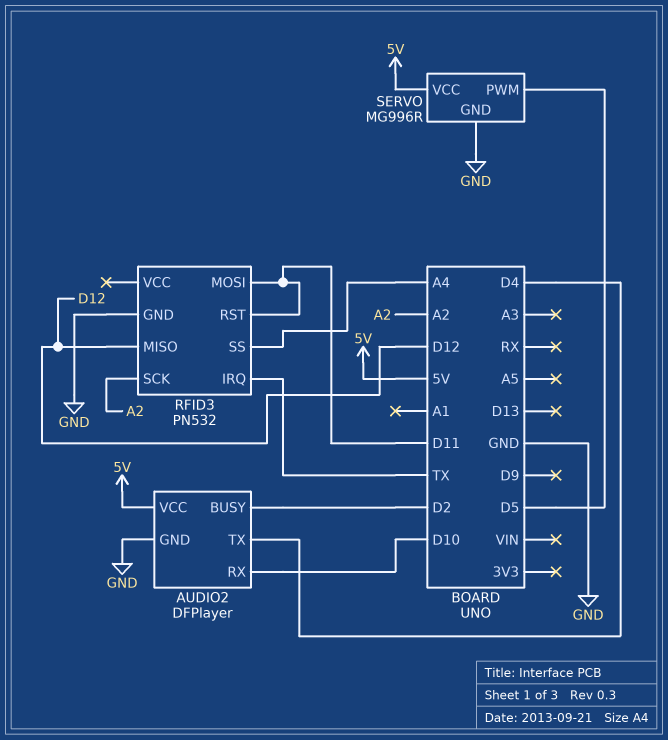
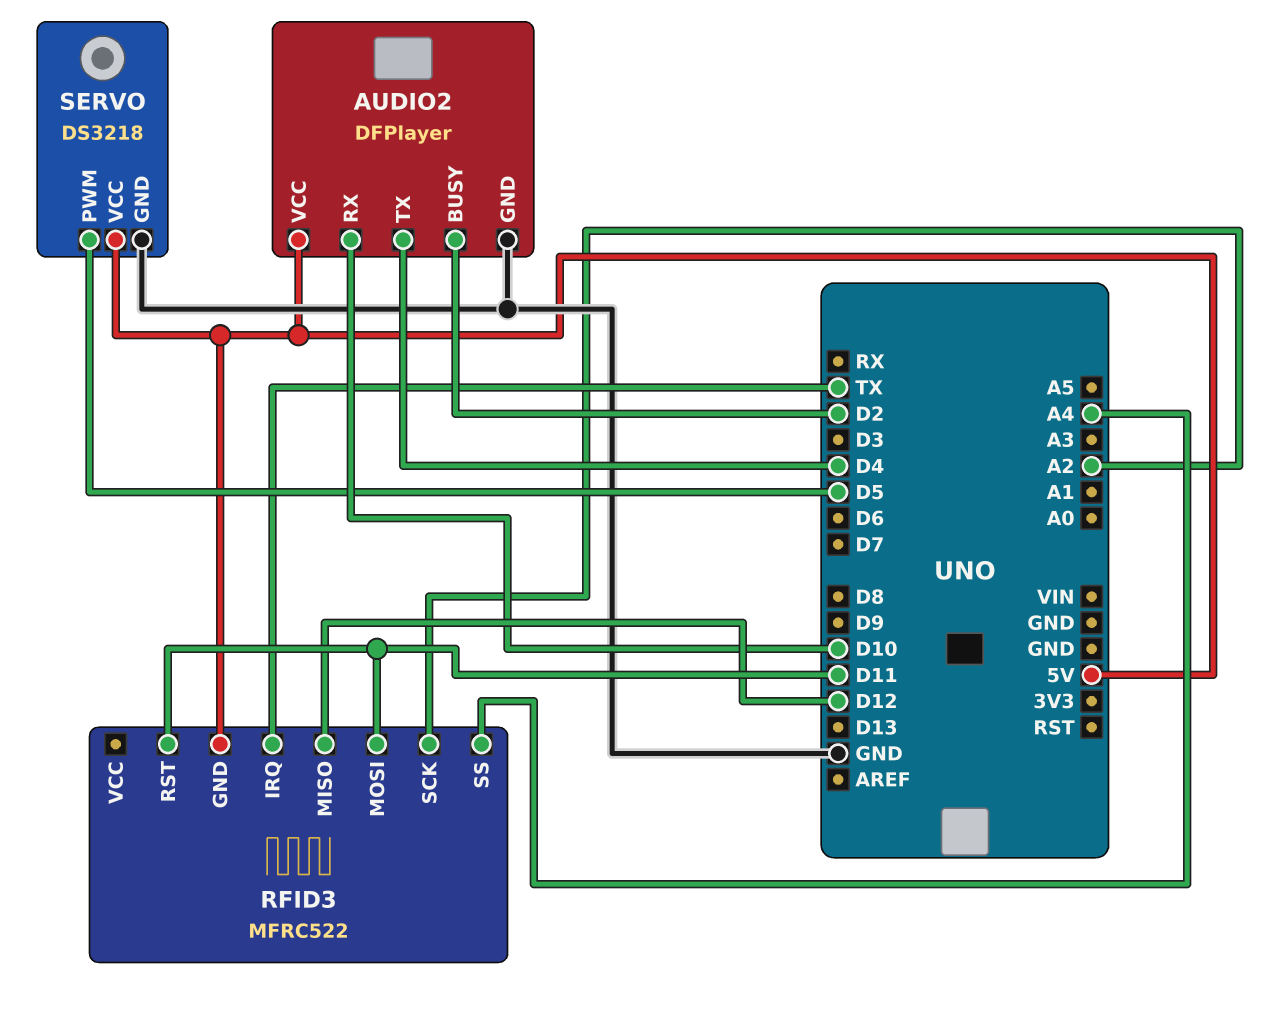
RFID3: PN532 -> MFRC522
RFID3 pin GND: GND -> 5V
SERVO: MG996R -> DS3218

